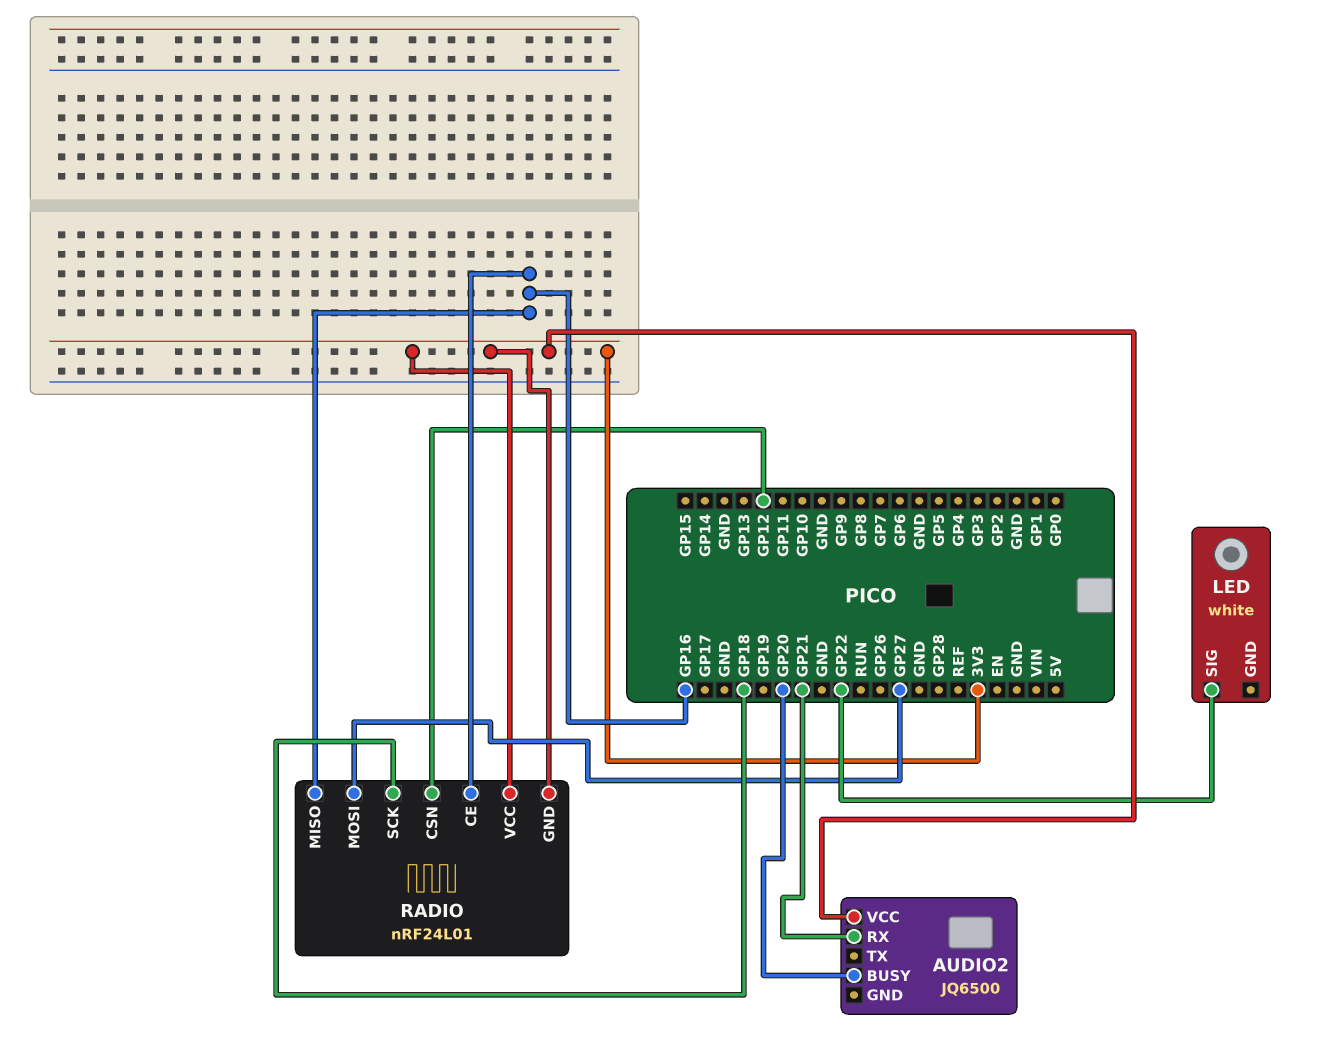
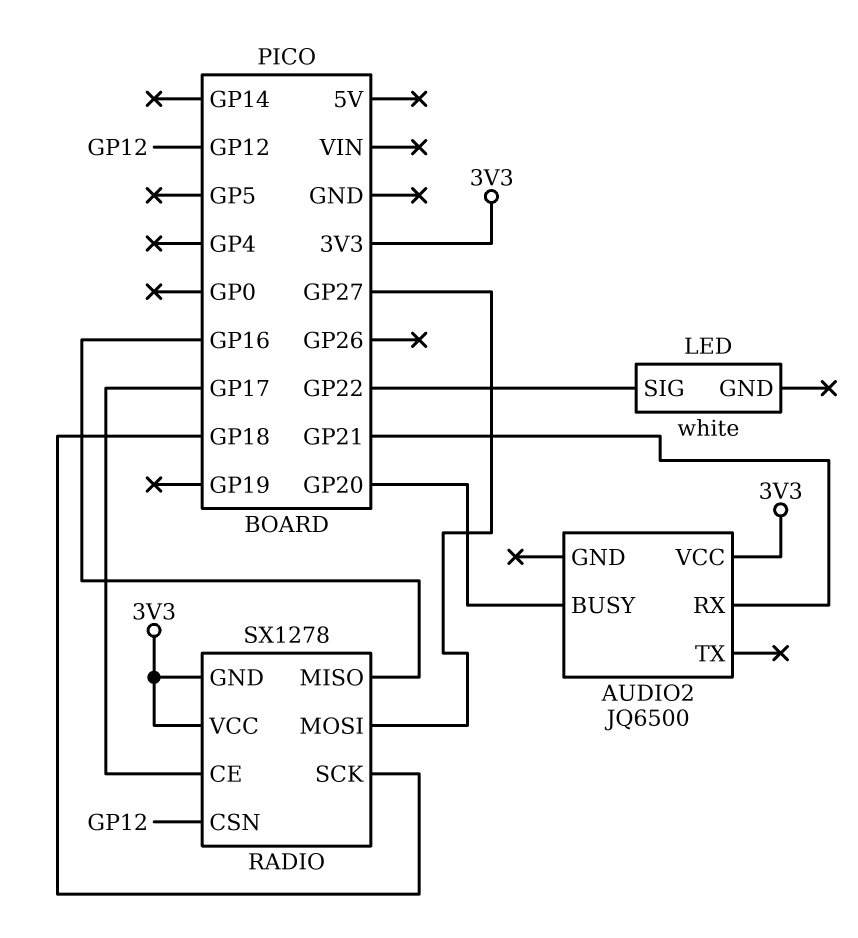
RADIO: nRF24L01 -> SX1278
RADIO pin CE: GP16 -> GP17

